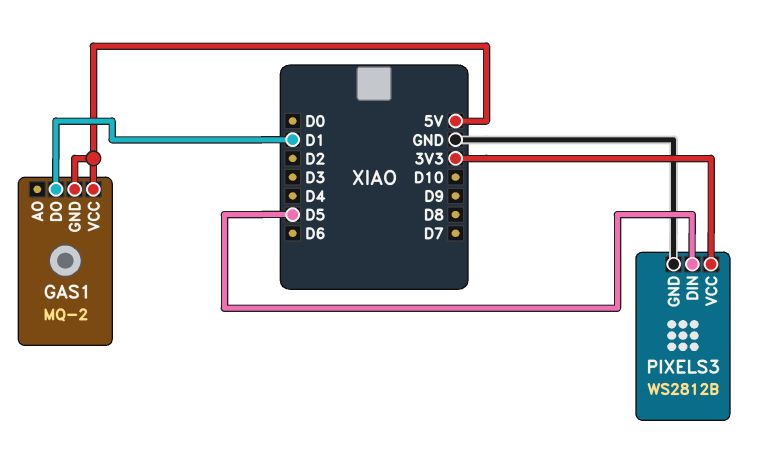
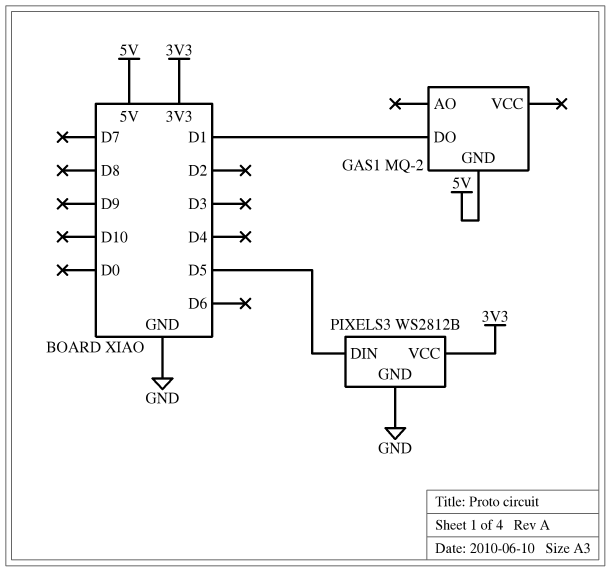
GAS1 pin VCC: 5V -> none

